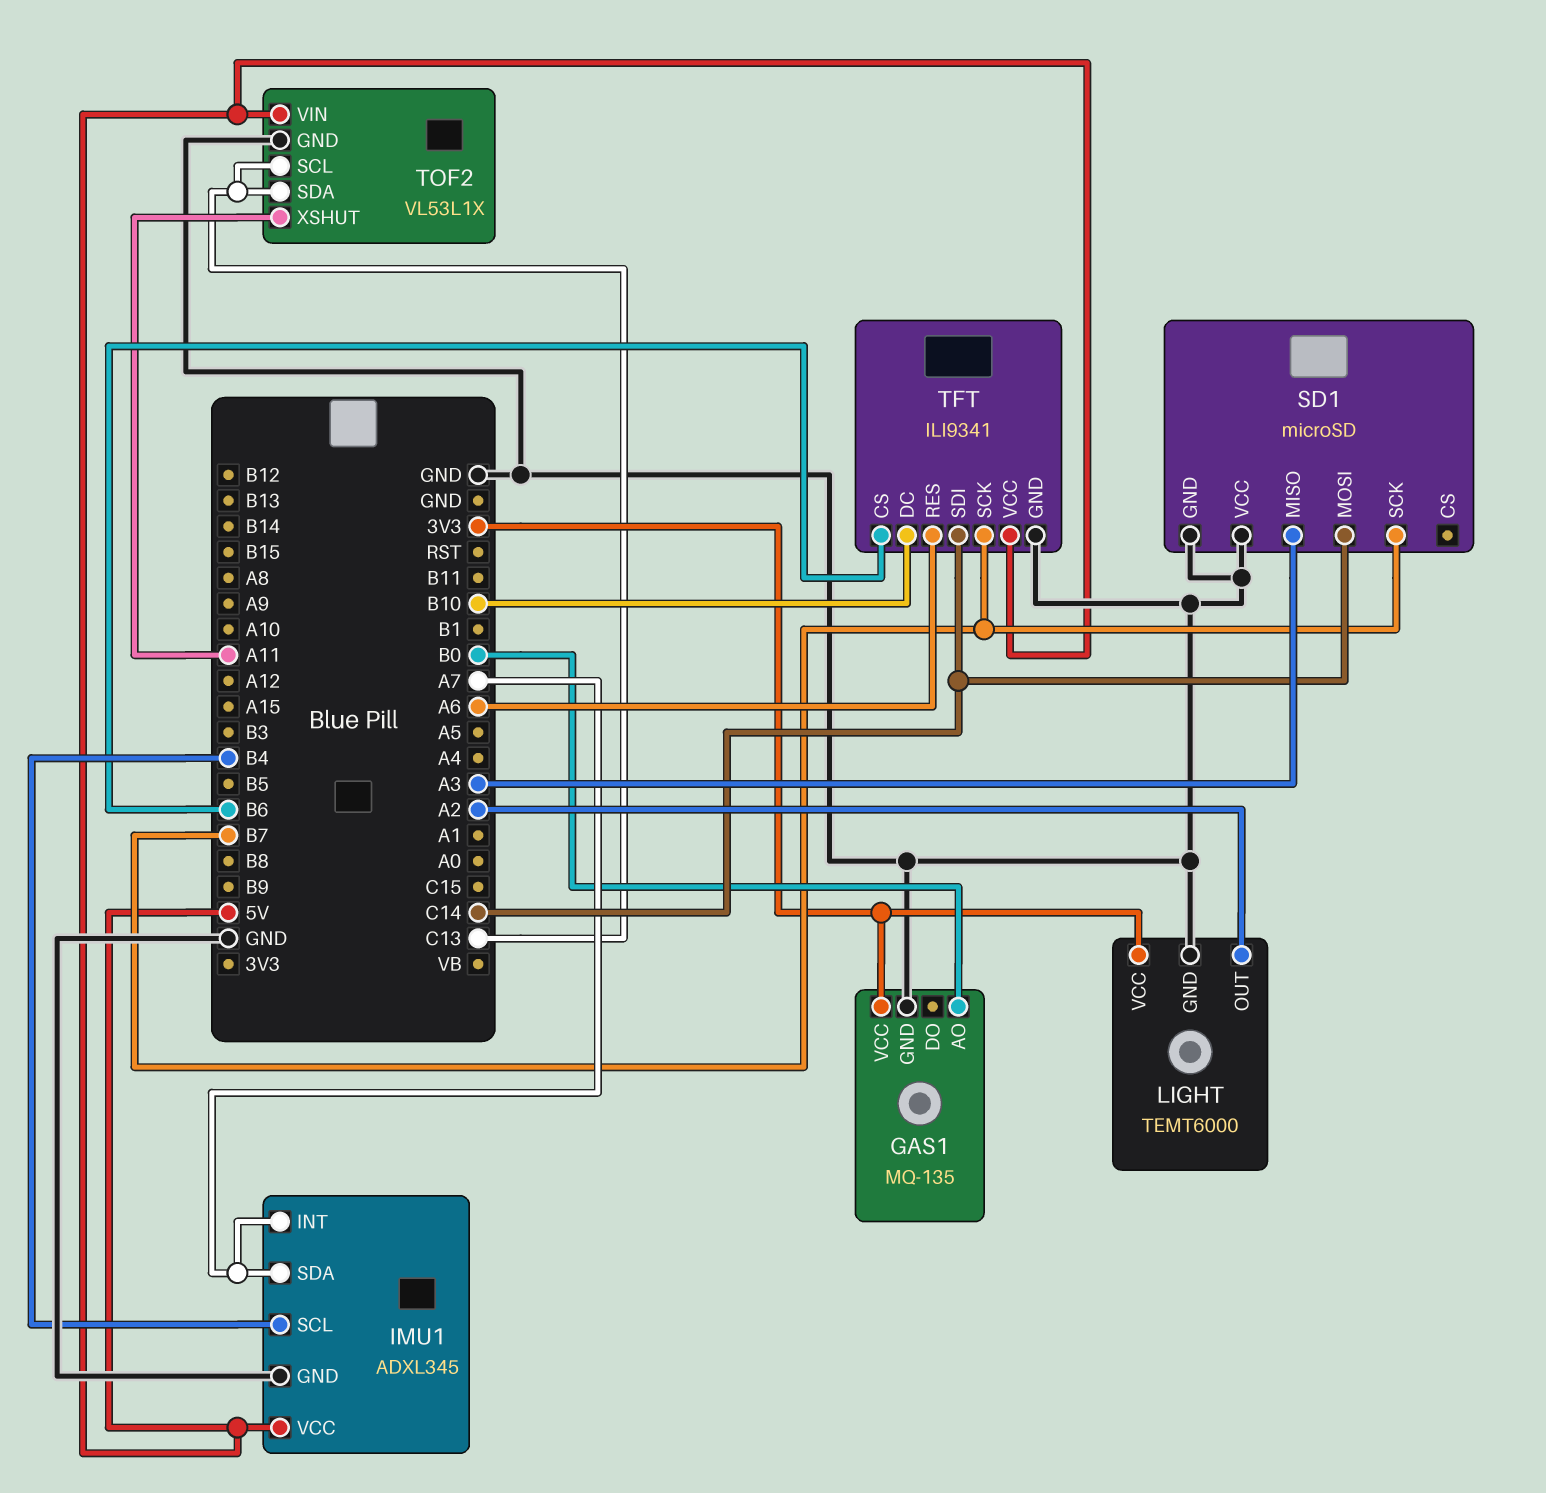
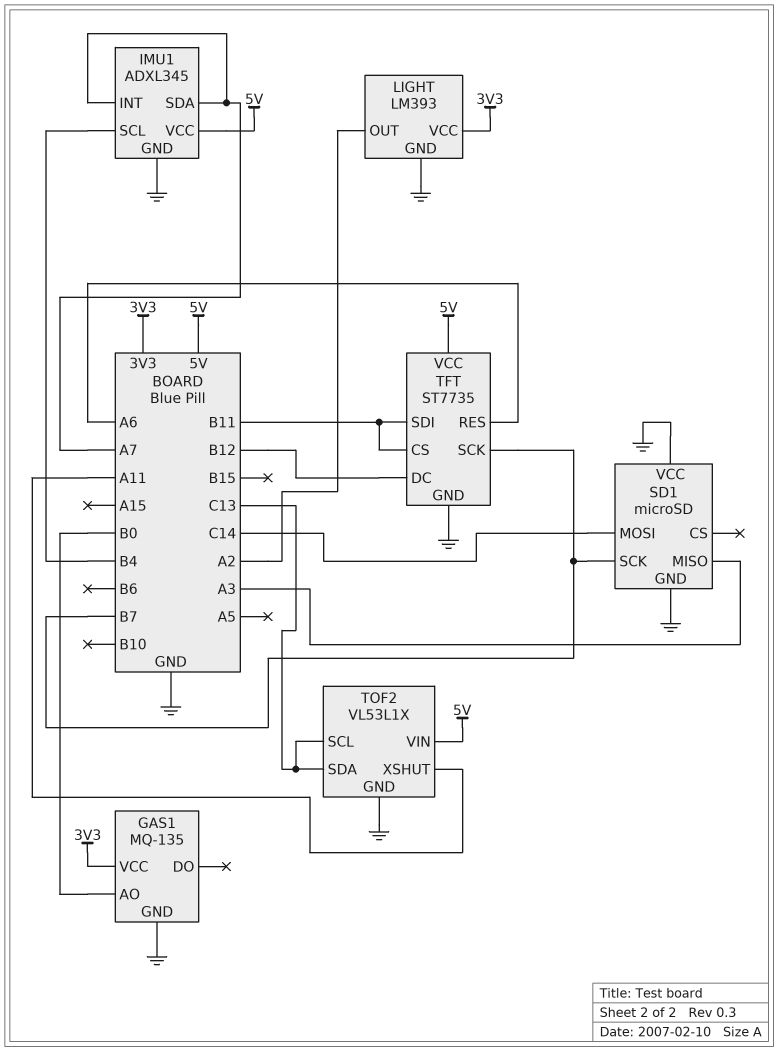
LIGHT: TEMT6000 -> LM393
TFT: ILI9341 -> ST7735
TFT pin CS: B6 -> B11
TFT pin DC: B10 -> B12
TFT pin SDI: C14 -> B11

